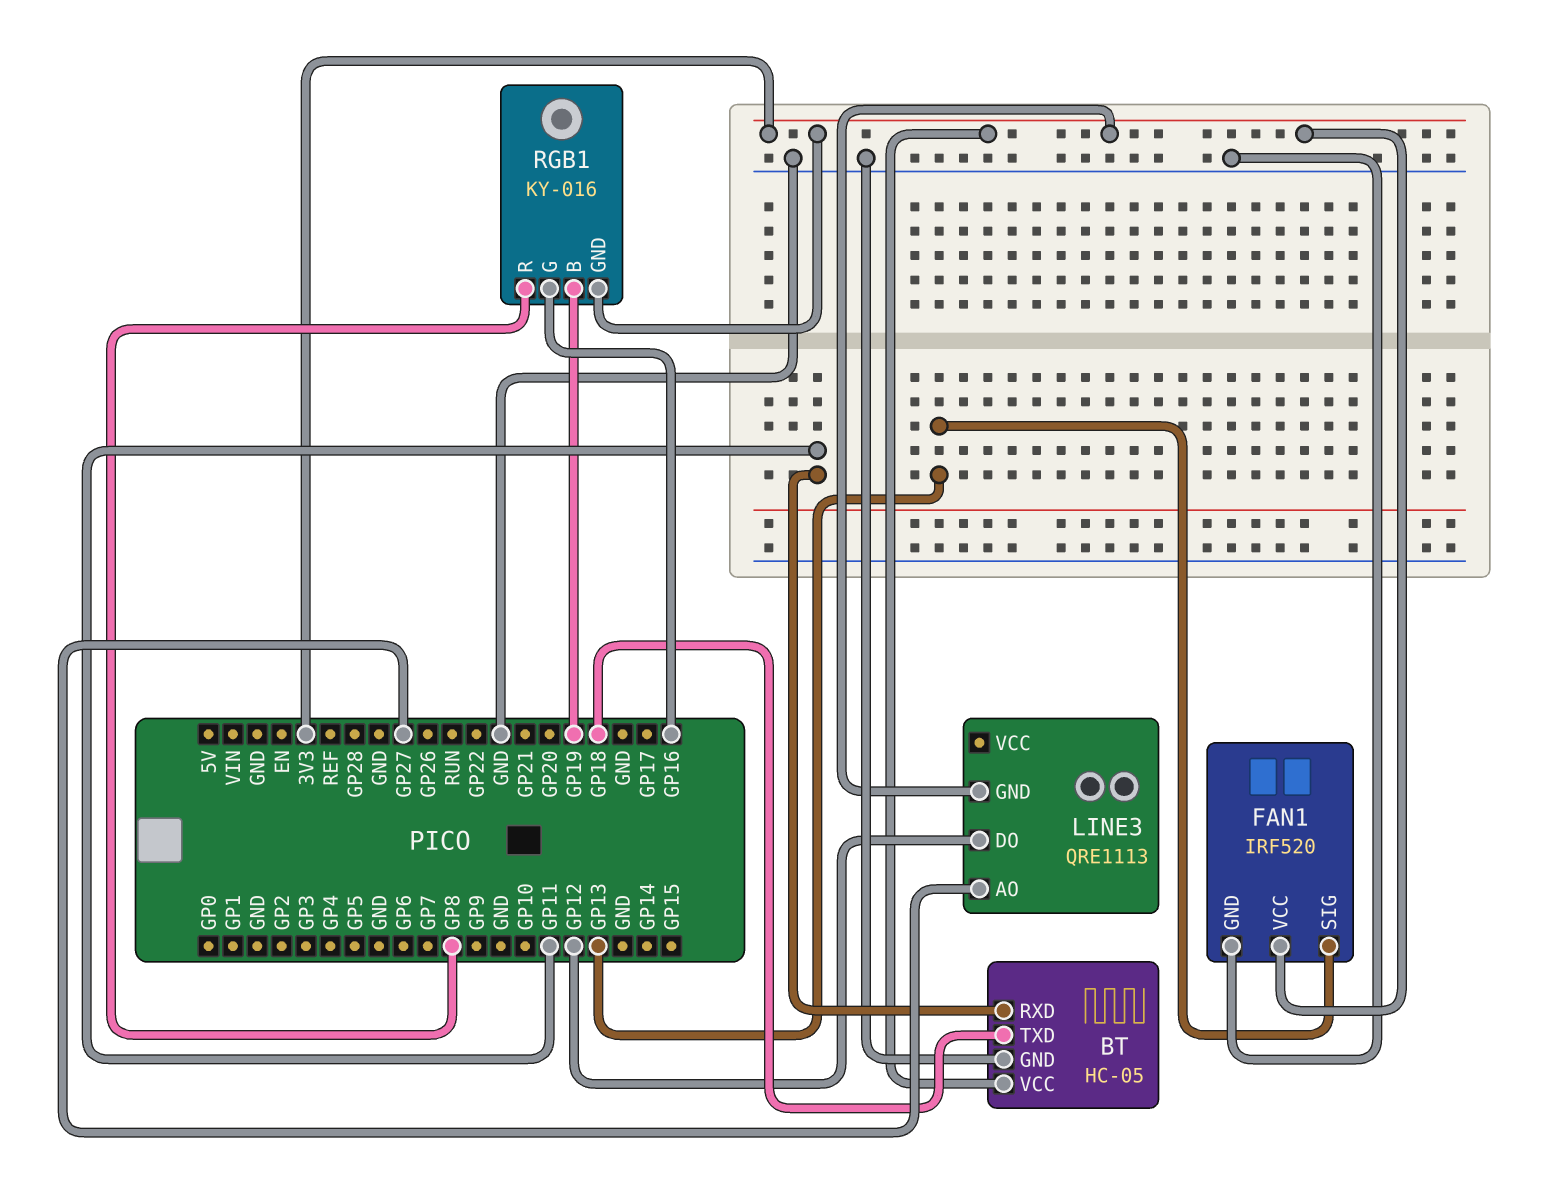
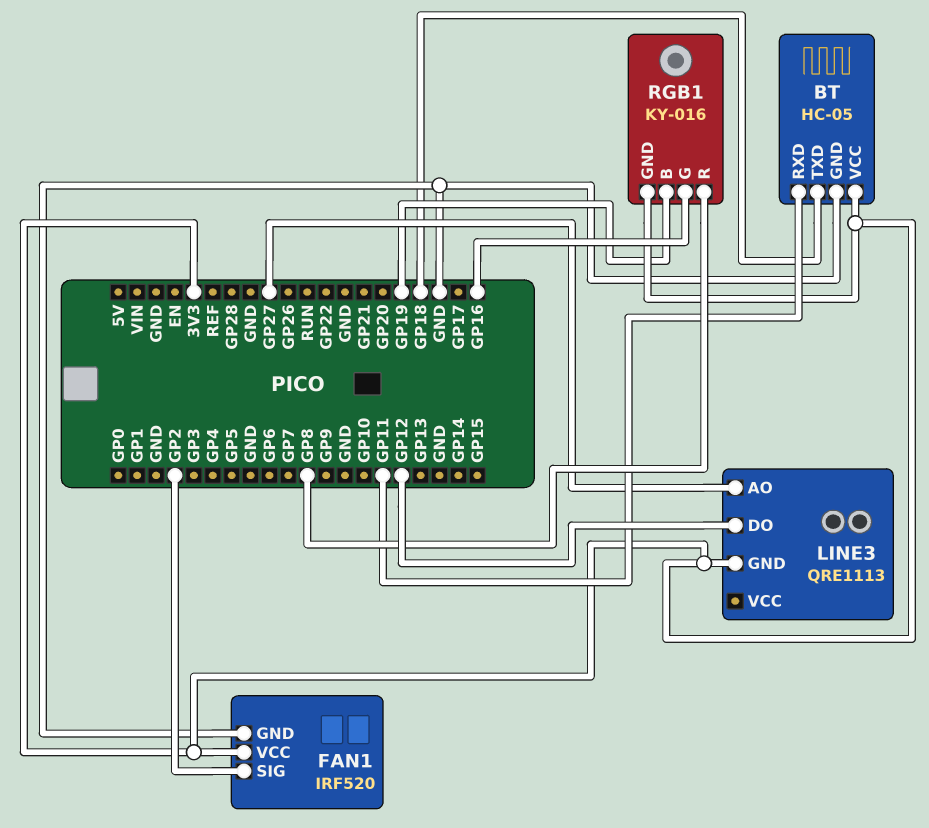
FAN1 pin SIG: GP13 -> GP2

